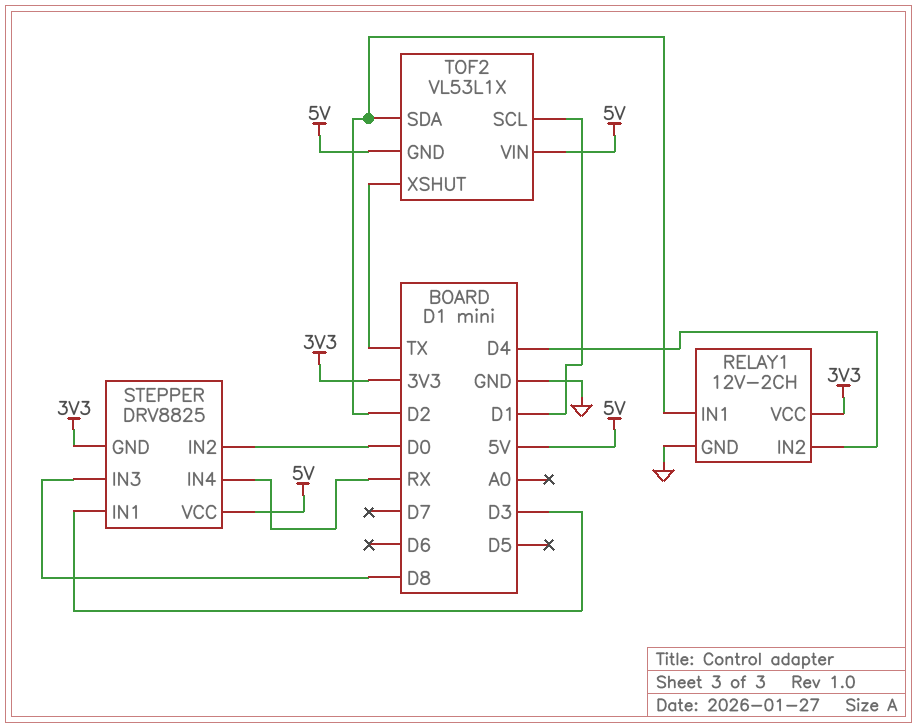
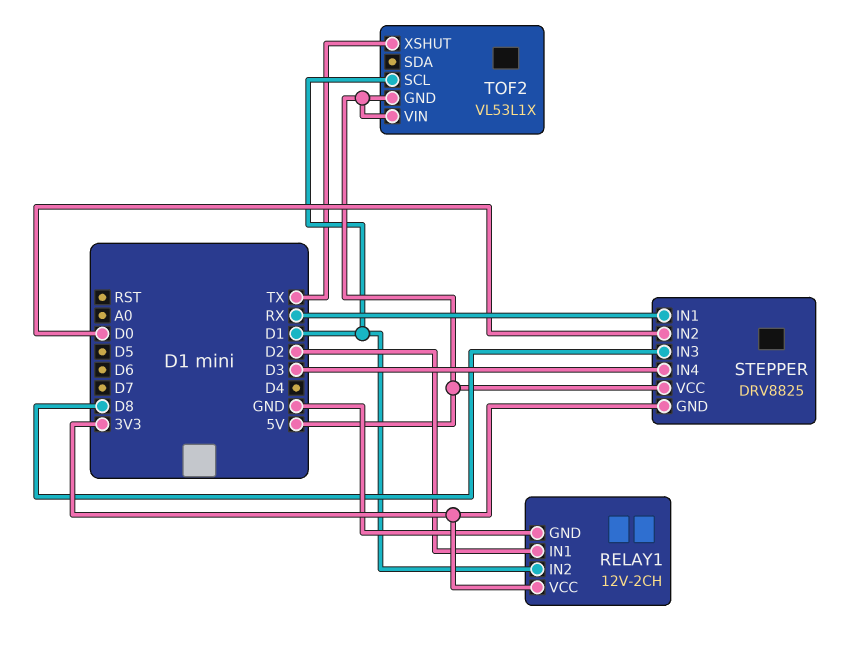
RELAY1 pin IN2: D4 -> D1
STEPPER pin IN1: D3 -> RX
STEPPER pin IN4: RX -> D3
TOF2 pin SDA: D2 -> none

